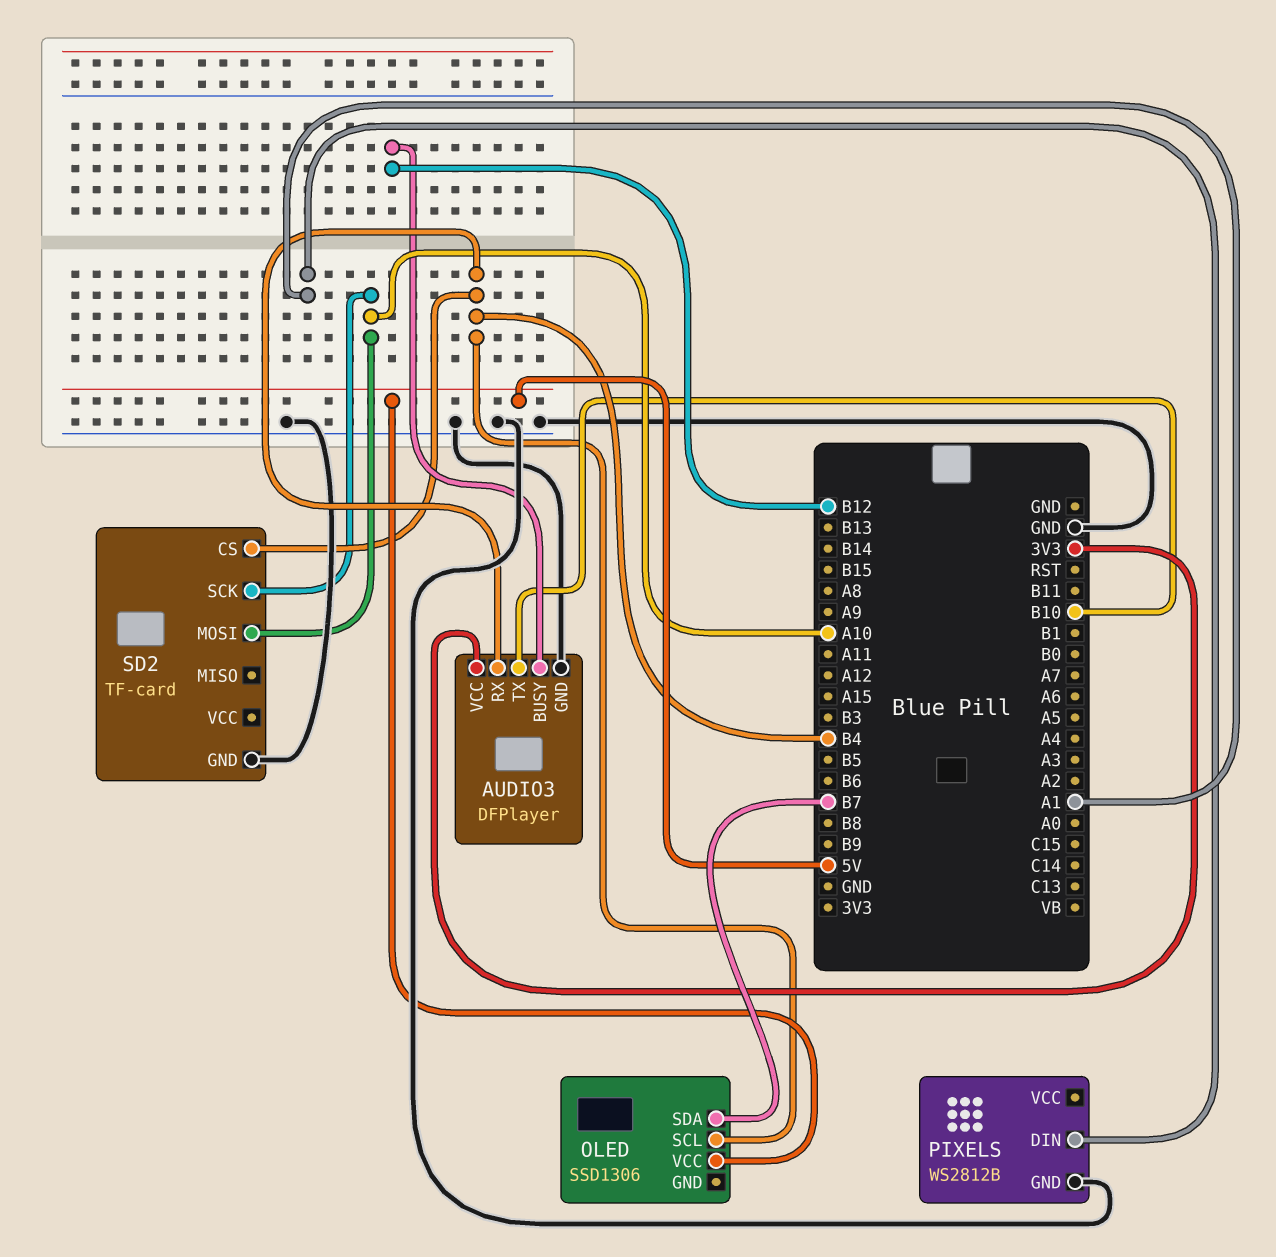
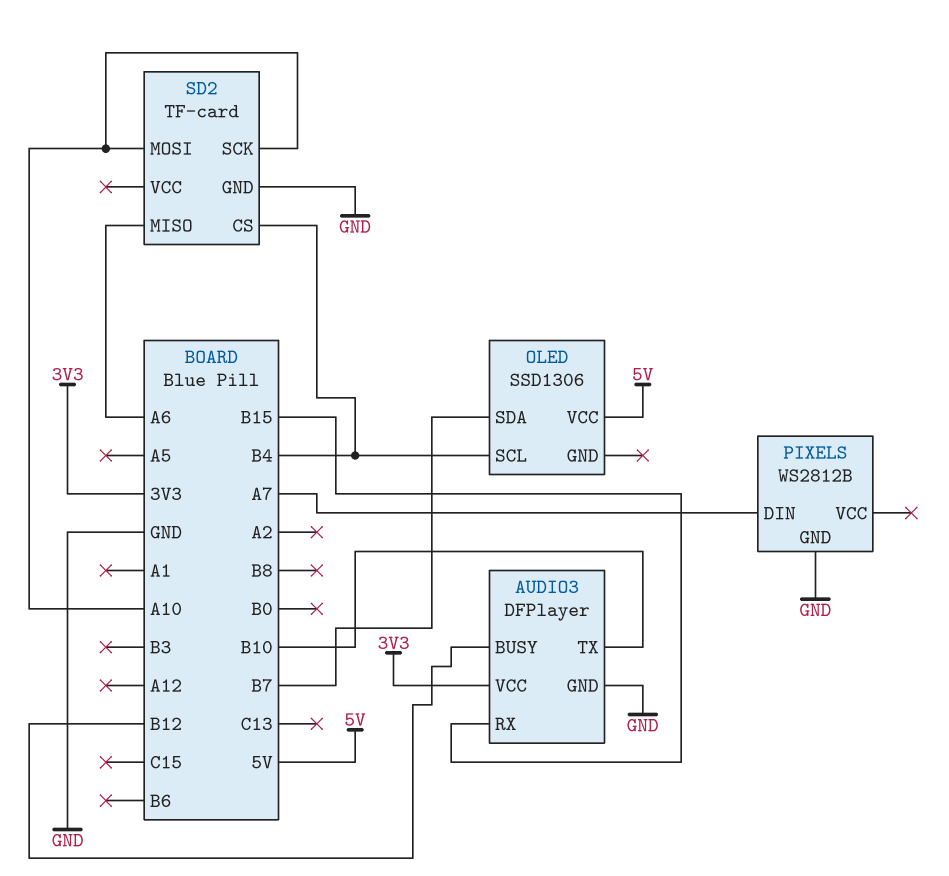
AUDIO3 pin RX: B4 -> B15
PIXELS pin DIN: A1 -> A7
SD2 pin MISO: none -> A6

